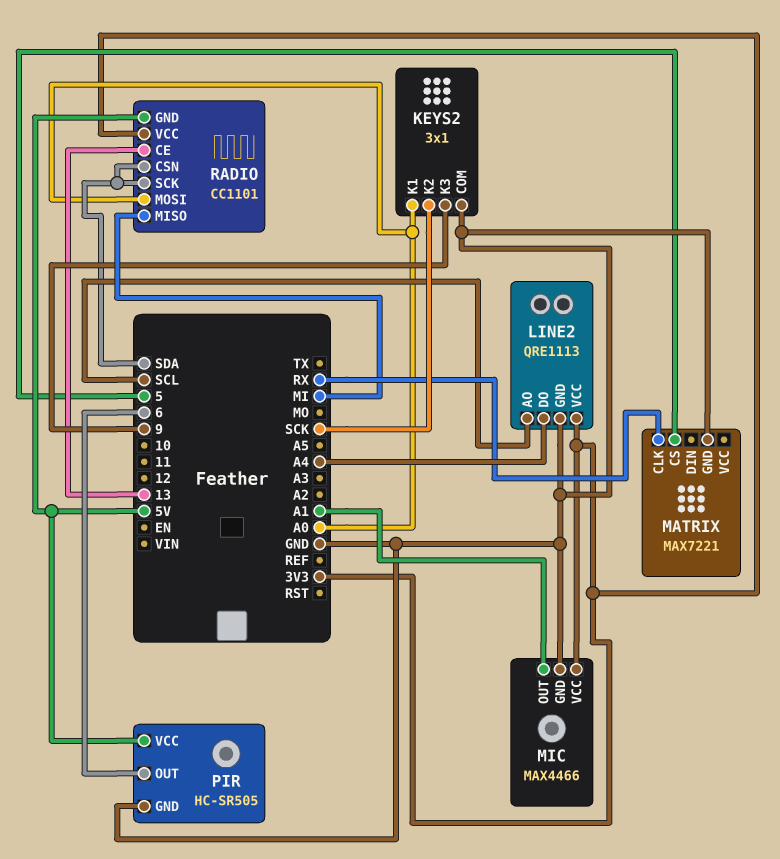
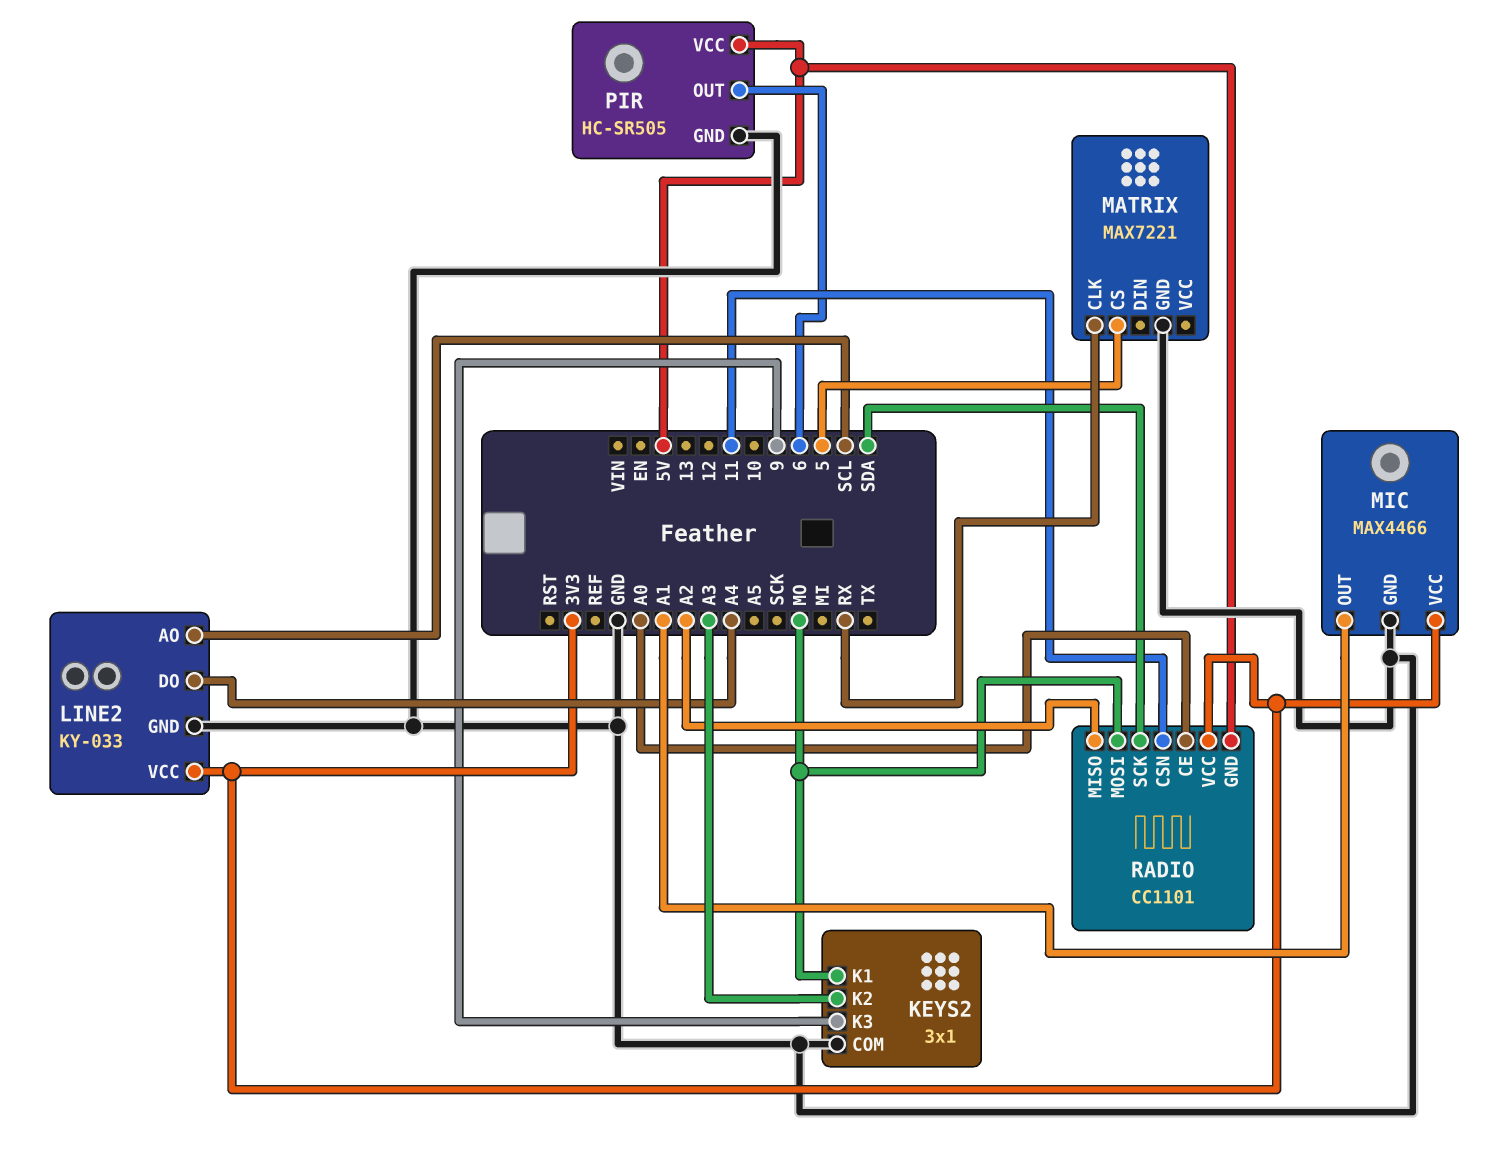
KEYS2 pin K1: A0 -> MO
KEYS2 pin K2: SCK -> A3
LINE2: QRE1113 -> KY-033
RADIO pin CE: 13 -> A0
RADIO pin CSN: SDA -> 11
RADIO pin MISO: MI -> A2
RADIO pin MOSI: A0 -> MO

